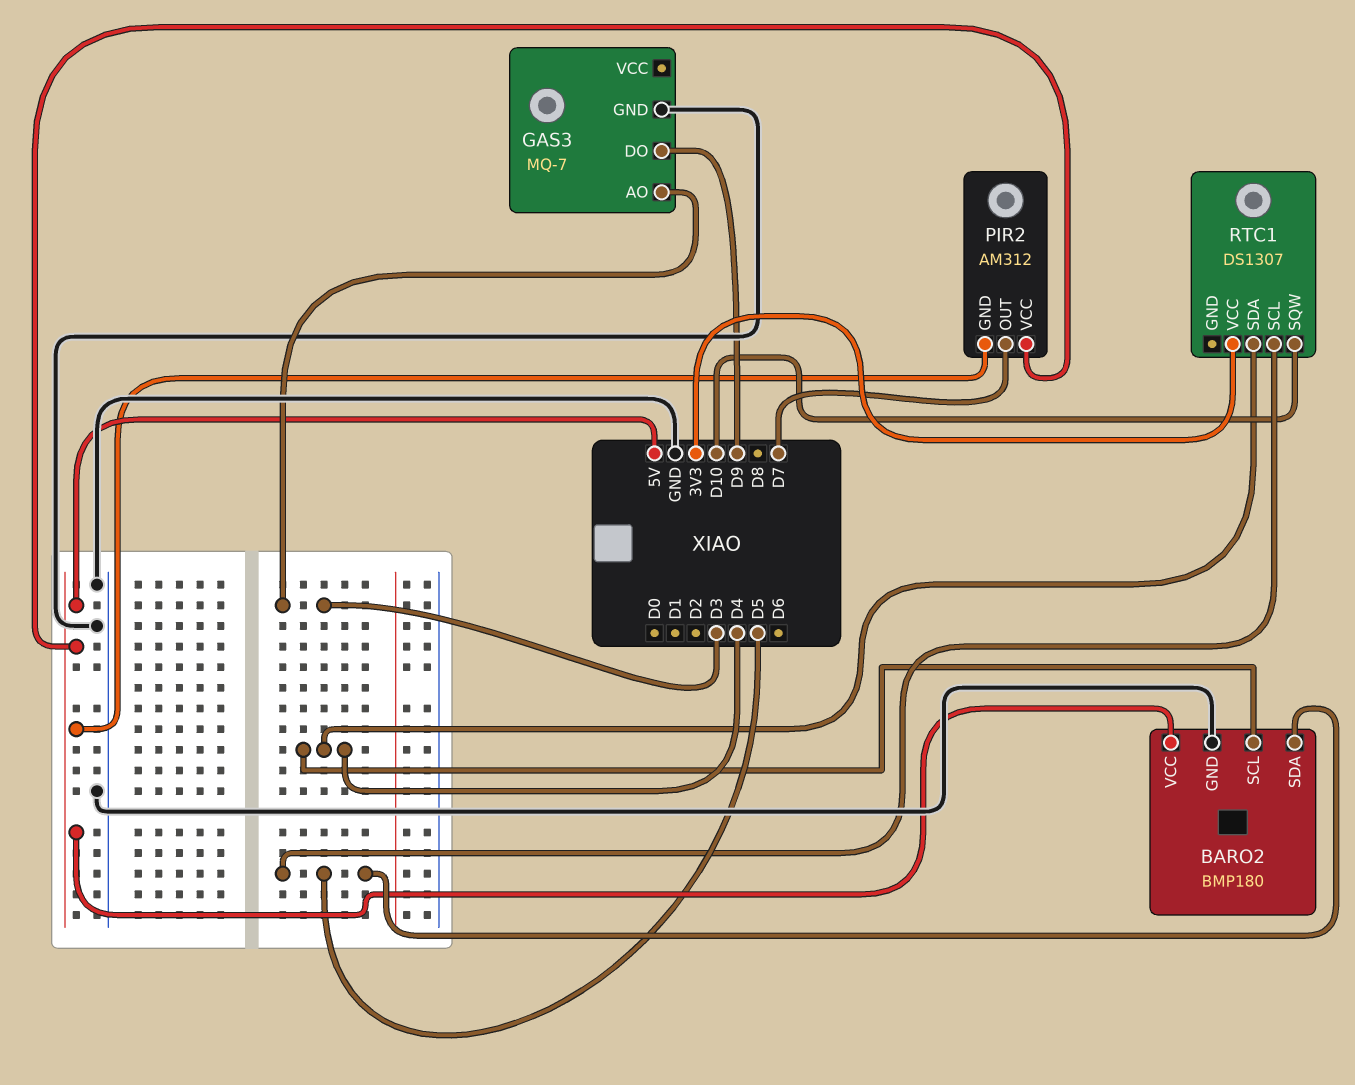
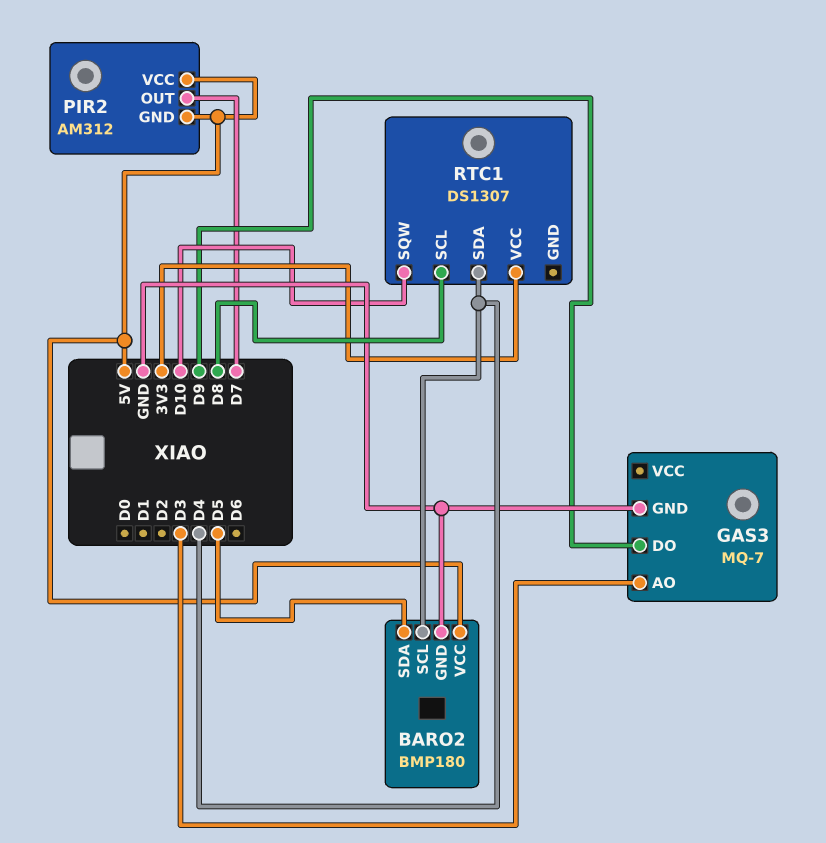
RTC1 pin SCL: D5 -> D8

